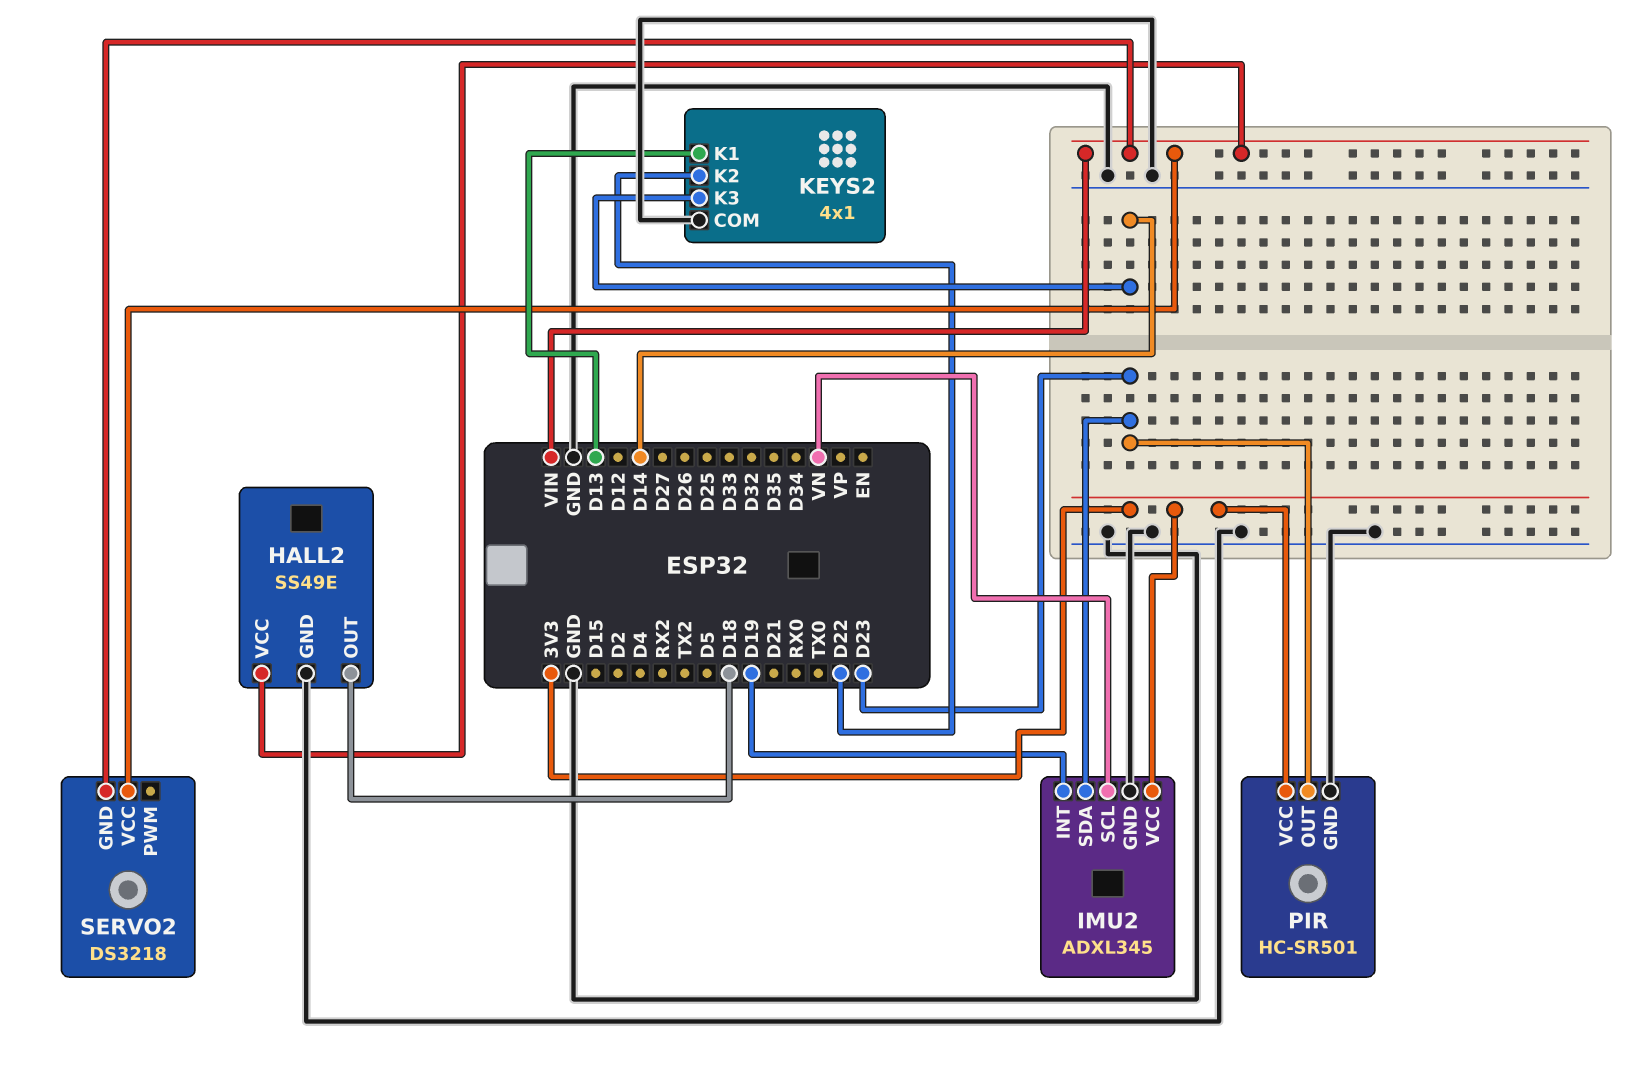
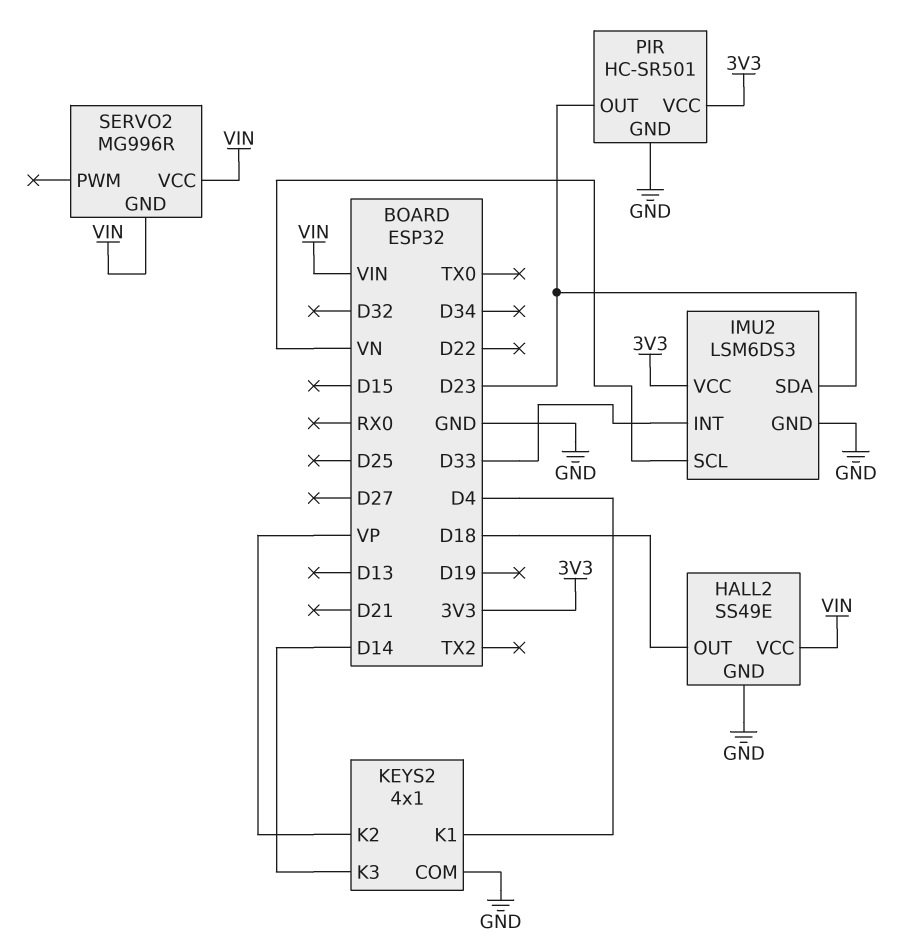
IMU2: ADXL345 -> LSM6DS3
IMU2 pin INT: D19 -> D33
KEYS2 pin K1: D13 -> D4
KEYS2 pin K2: D22 -> VP
SERVO2: DS3218 -> MG996R

